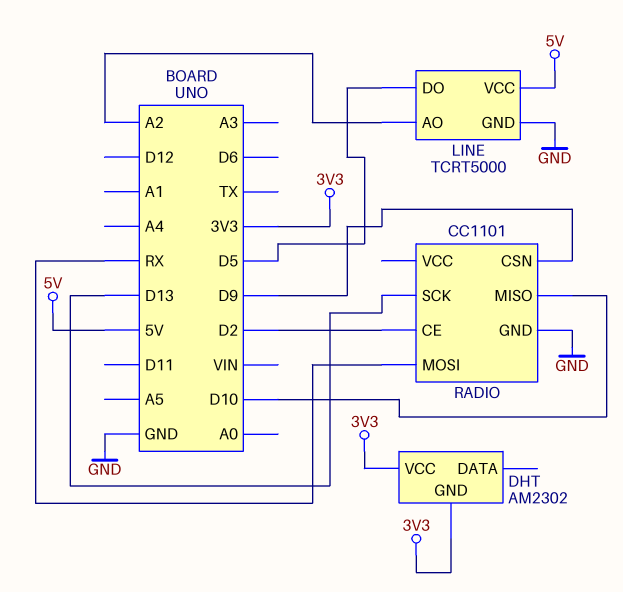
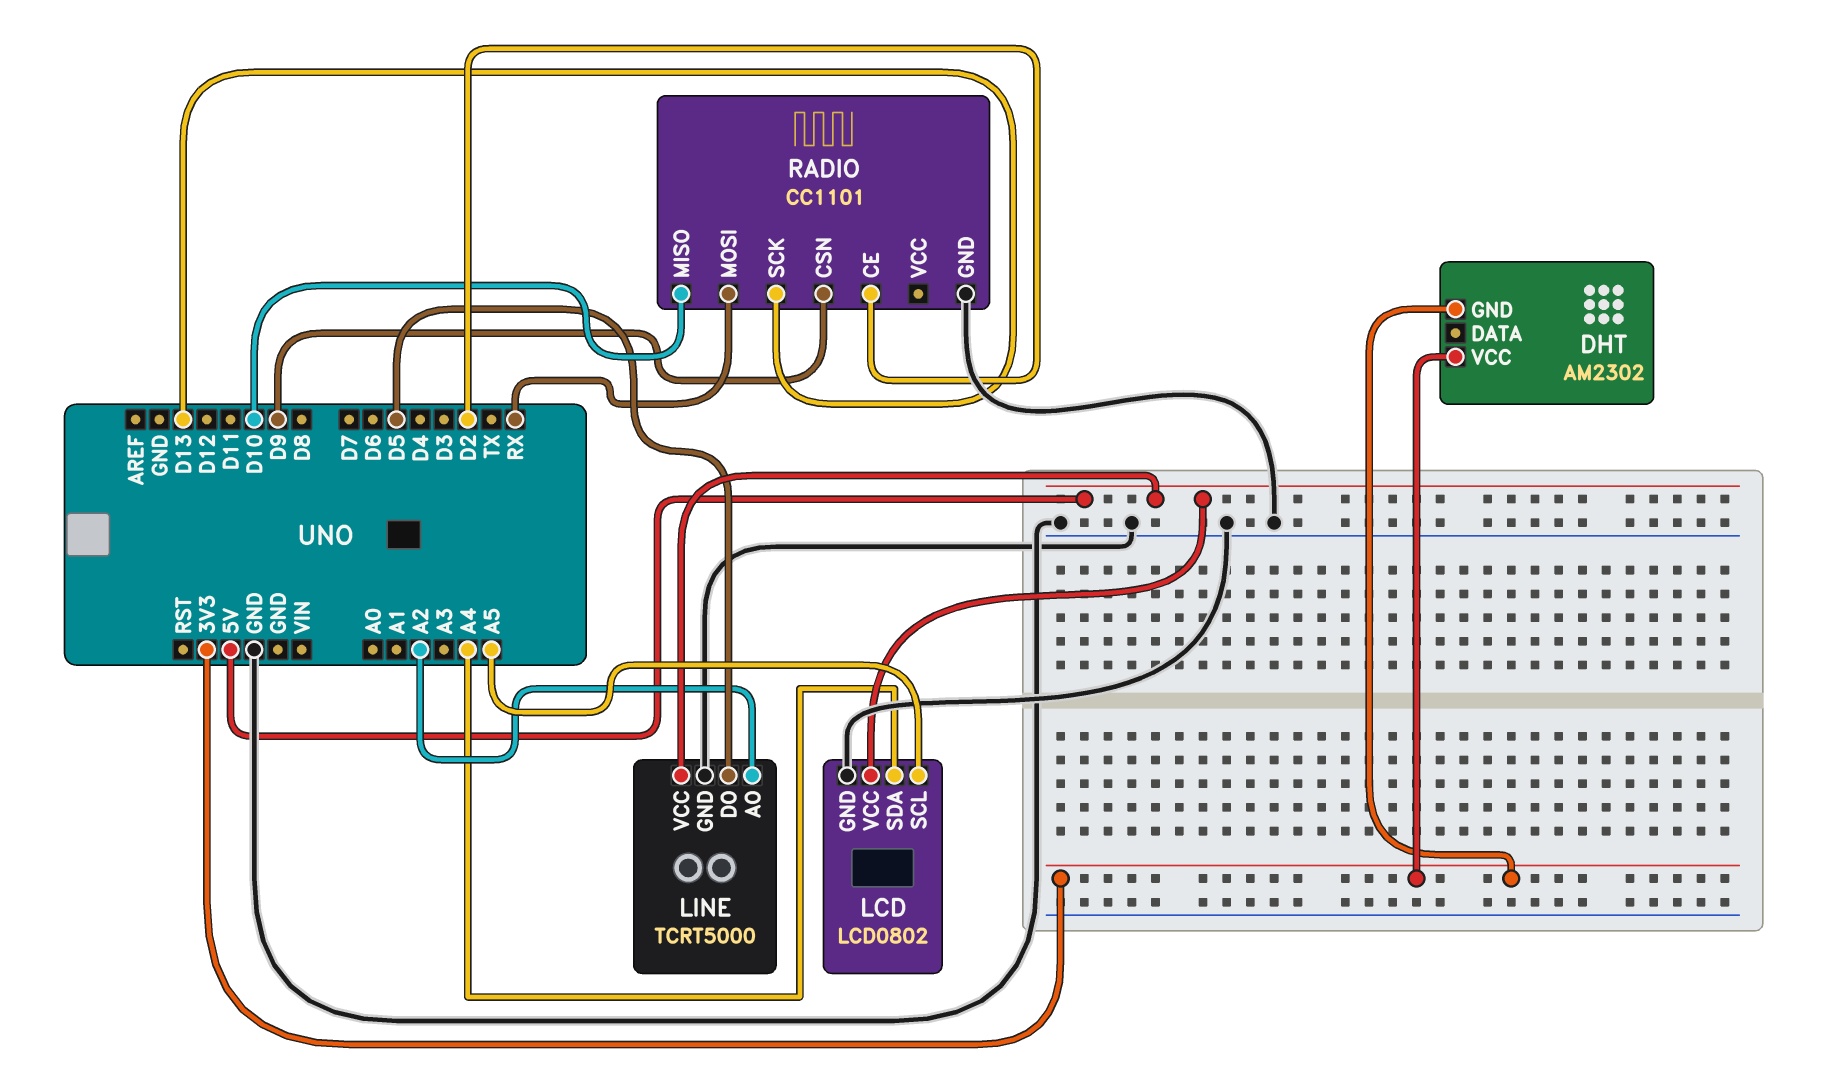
LCD: none -> LCD0802
LCD pin GND: none -> GND
LCD pin SCL: none -> A5
LCD pin SDA: none -> A4
LCD pin VCC: none -> 5V

